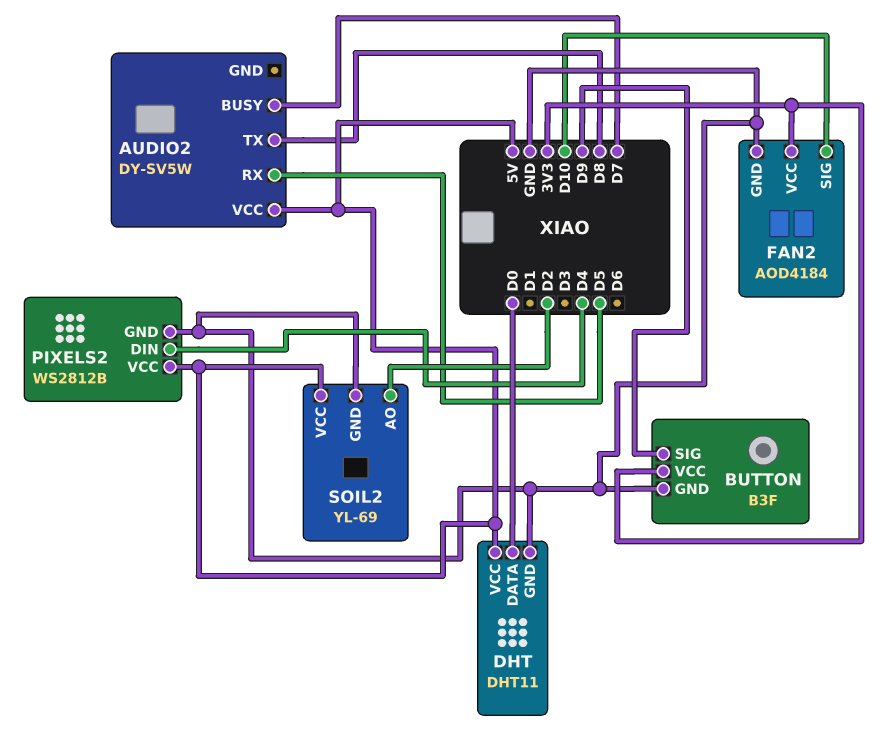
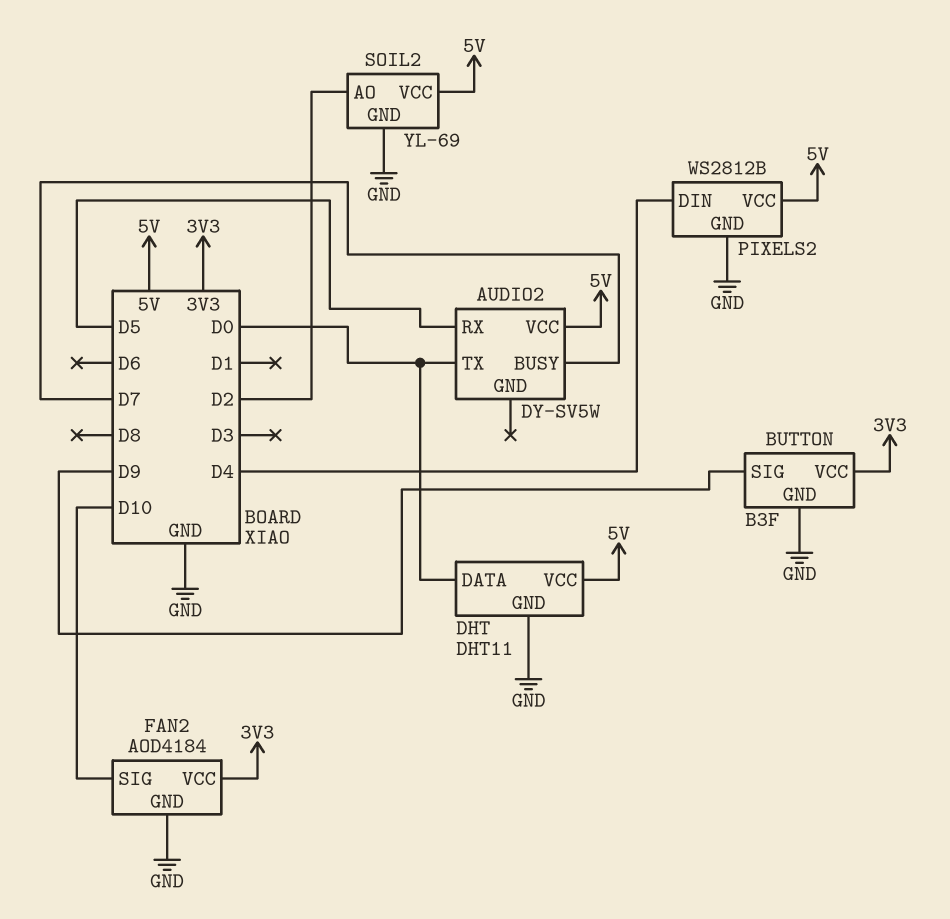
AUDIO2 pin TX: D8 -> D0

